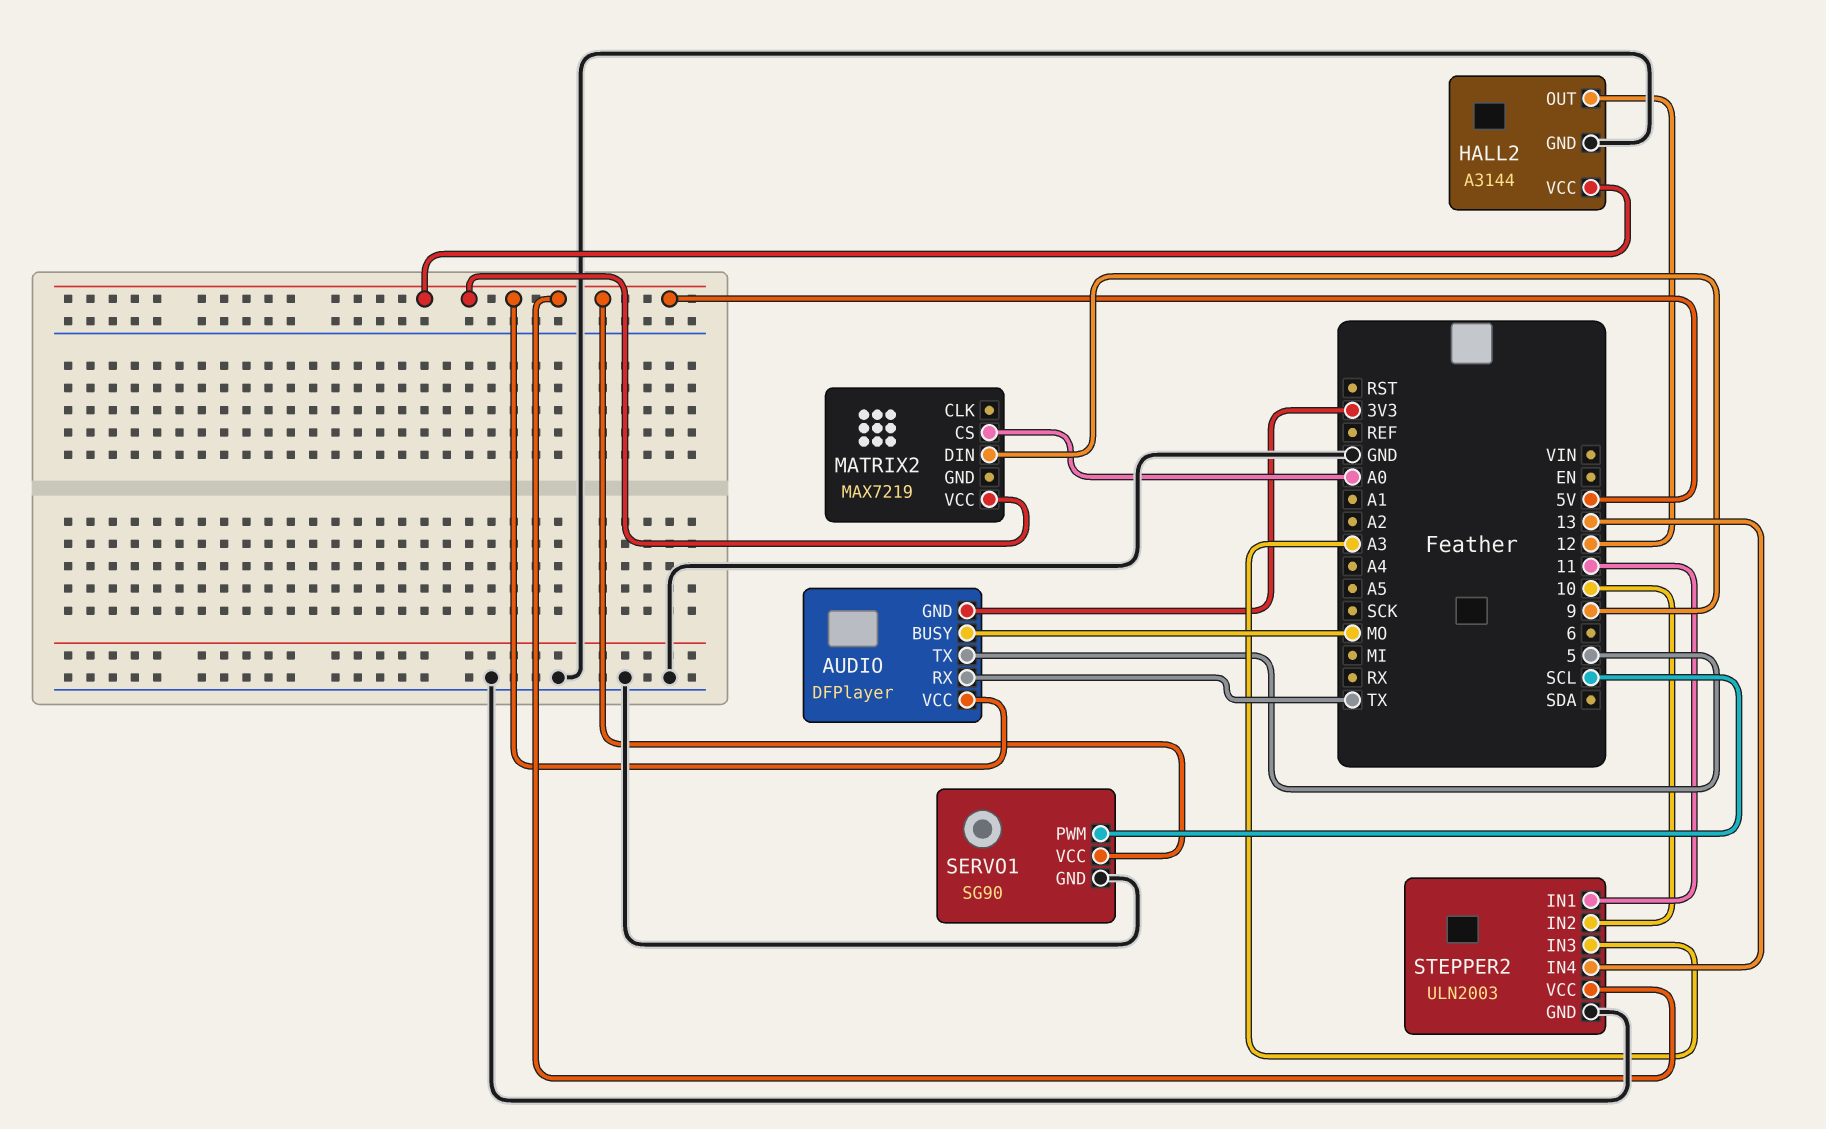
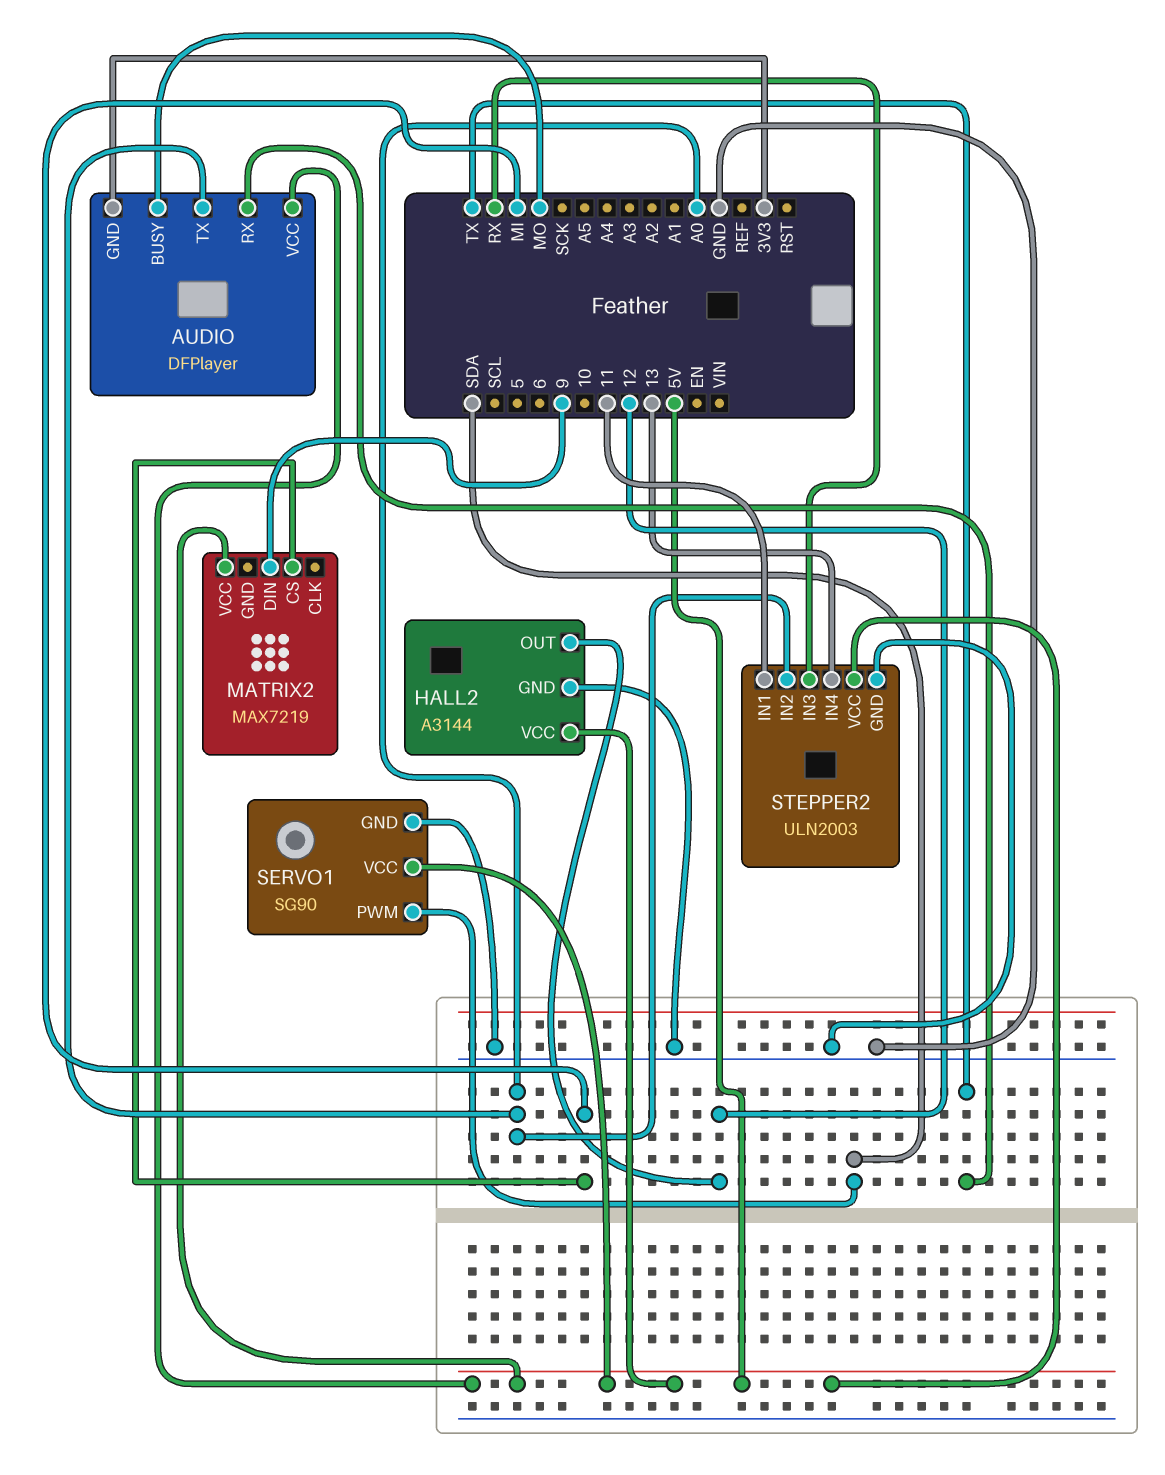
AUDIO pin TX: 5 -> A0
MATRIX2 pin CS: A0 -> MI
SERVO1 pin PWM: SCL -> SDA
STEPPER2 pin IN2: 10 -> A0
STEPPER2 pin IN3: A3 -> RX

